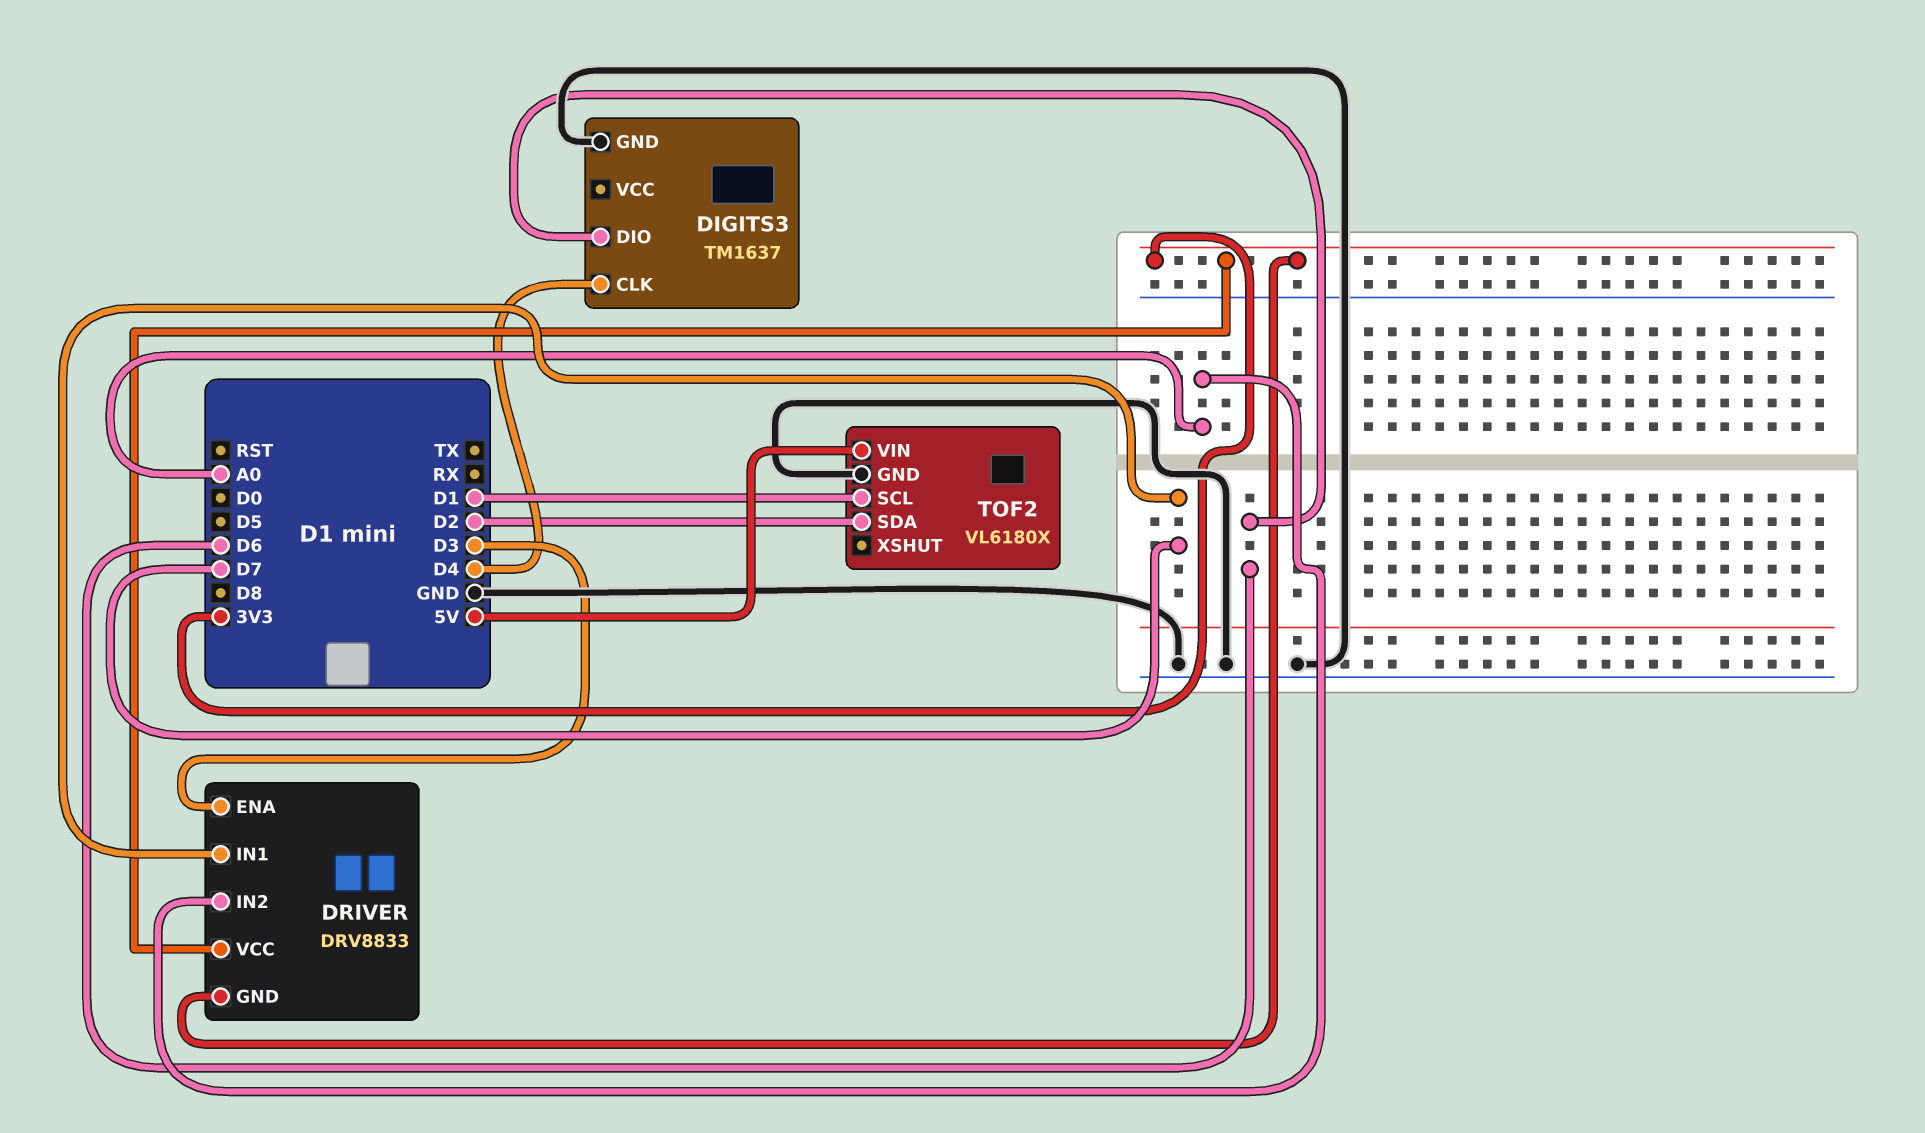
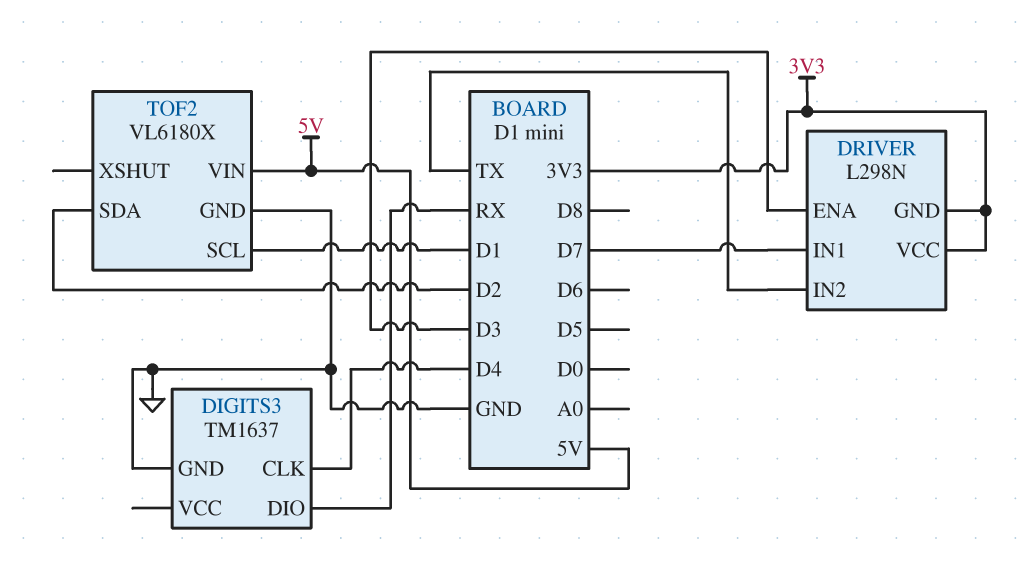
DIGITS3 pin DIO: D6 -> RX
DRIVER: DRV8833 -> L298N
DRIVER pin IN2: A0 -> TX

